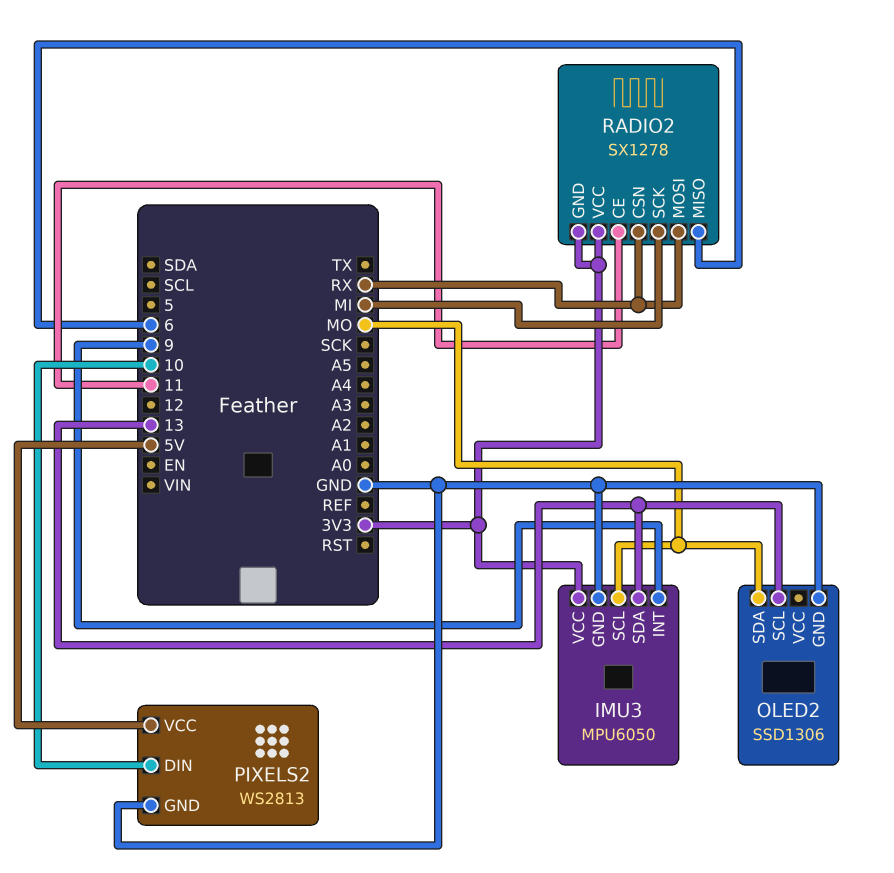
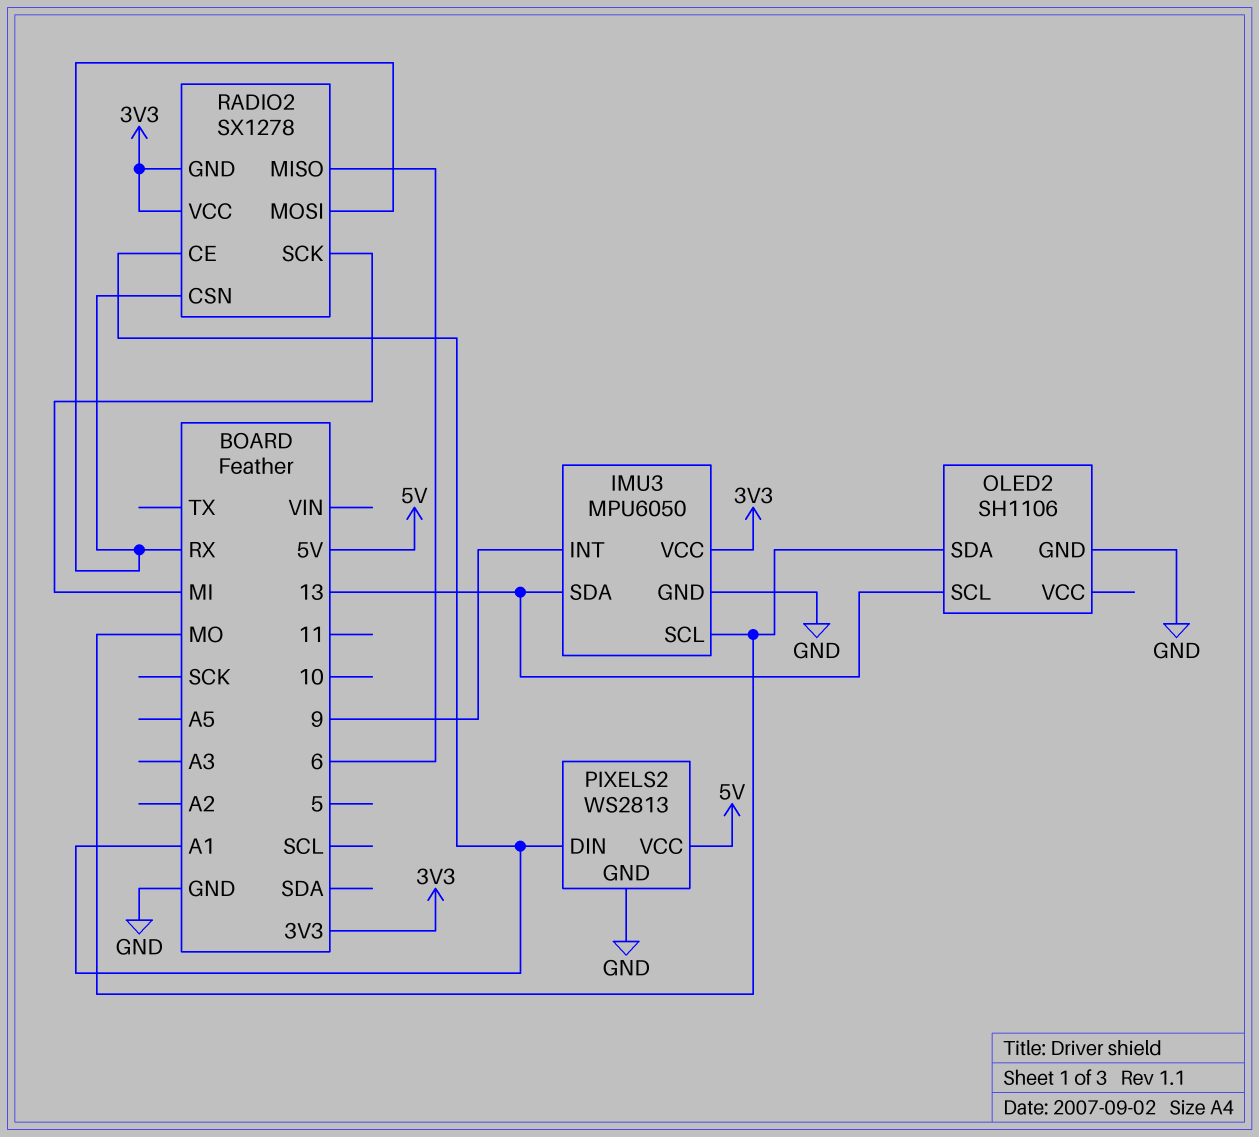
OLED2: SSD1306 -> SH1106
PIXELS2 pin DIN: 10 -> A1
RADIO2 pin CE: 11 -> A1

